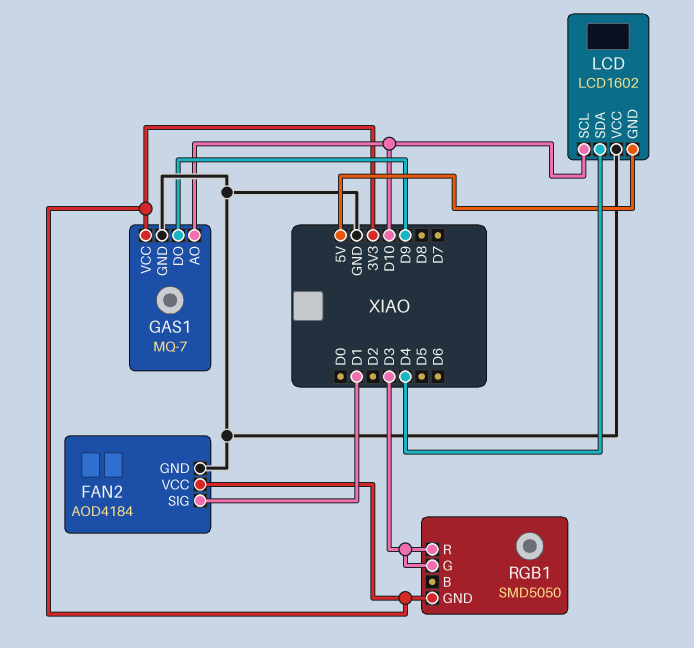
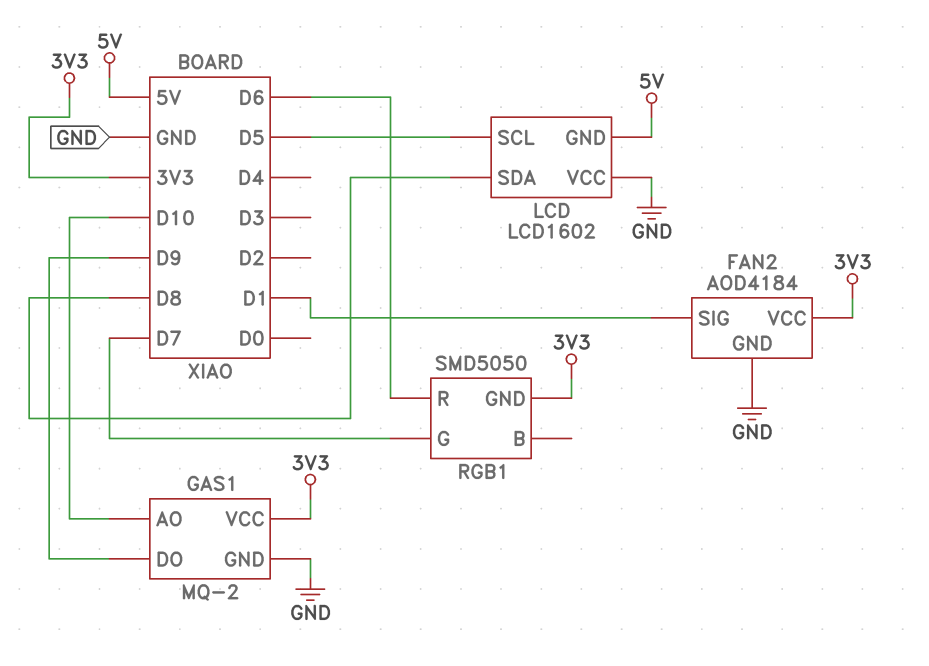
GAS1: MQ-7 -> MQ-2
LCD pin SCL: D10 -> D5
LCD pin SDA: D4 -> D8
RGB1 pin G: D3 -> D7
RGB1 pin R: D3 -> D6

